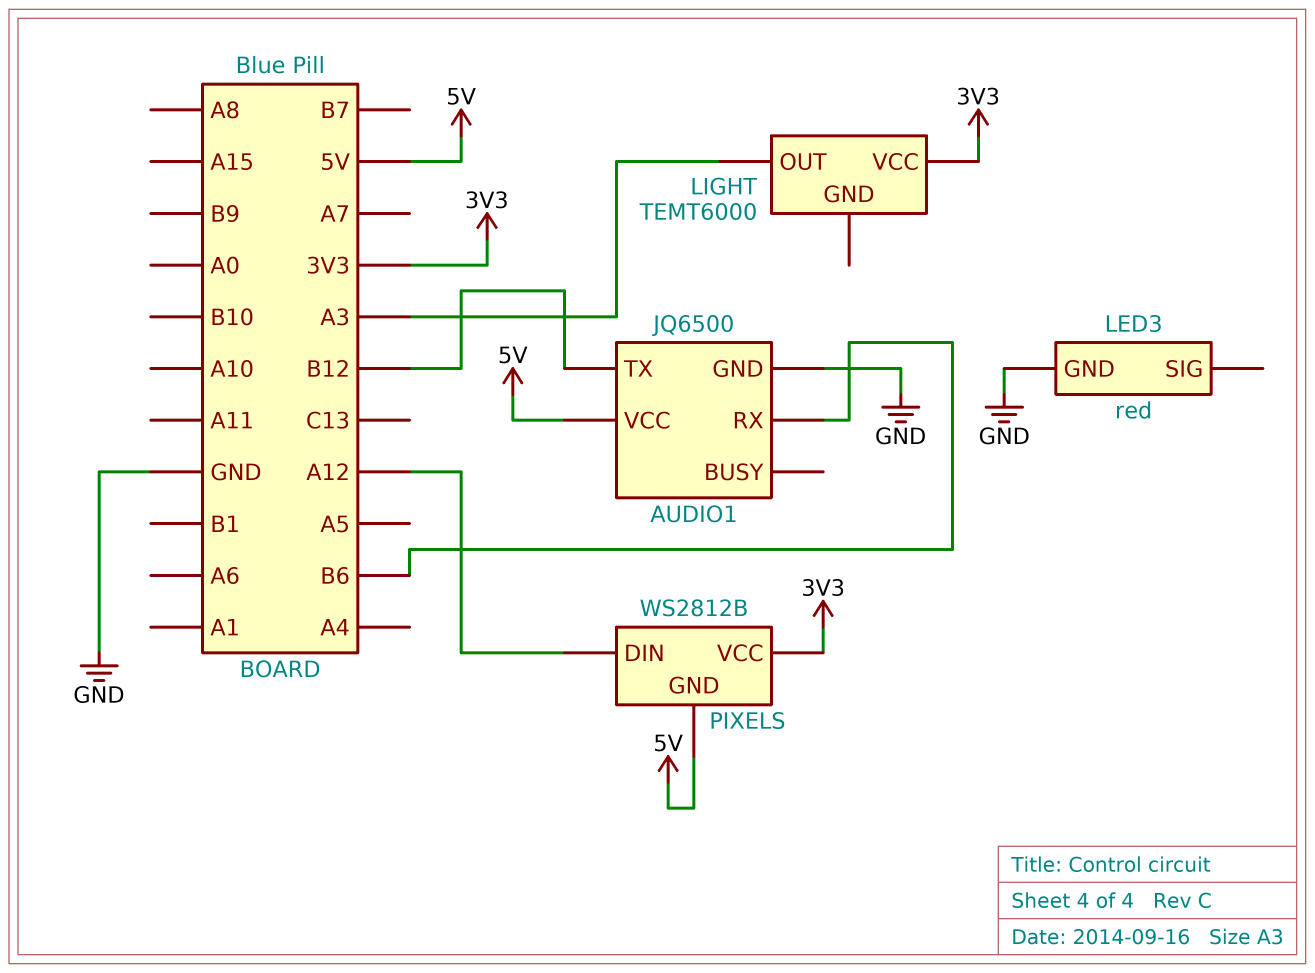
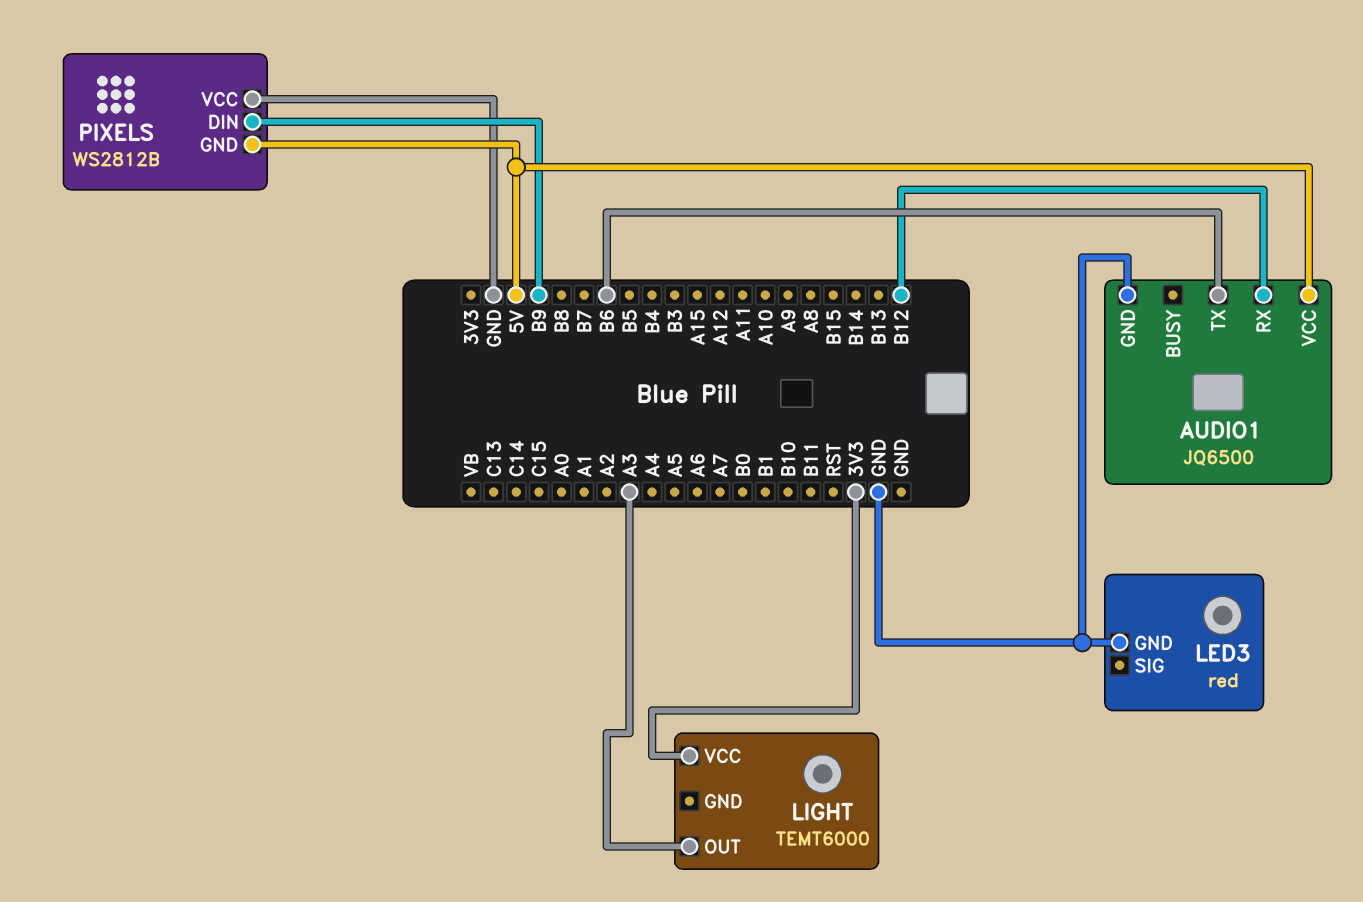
AUDIO1 pin RX: B6 -> B12
AUDIO1 pin TX: B12 -> B6
PIXELS pin DIN: A12 -> B9
PIXELS pin VCC: 3V3 -> GND

